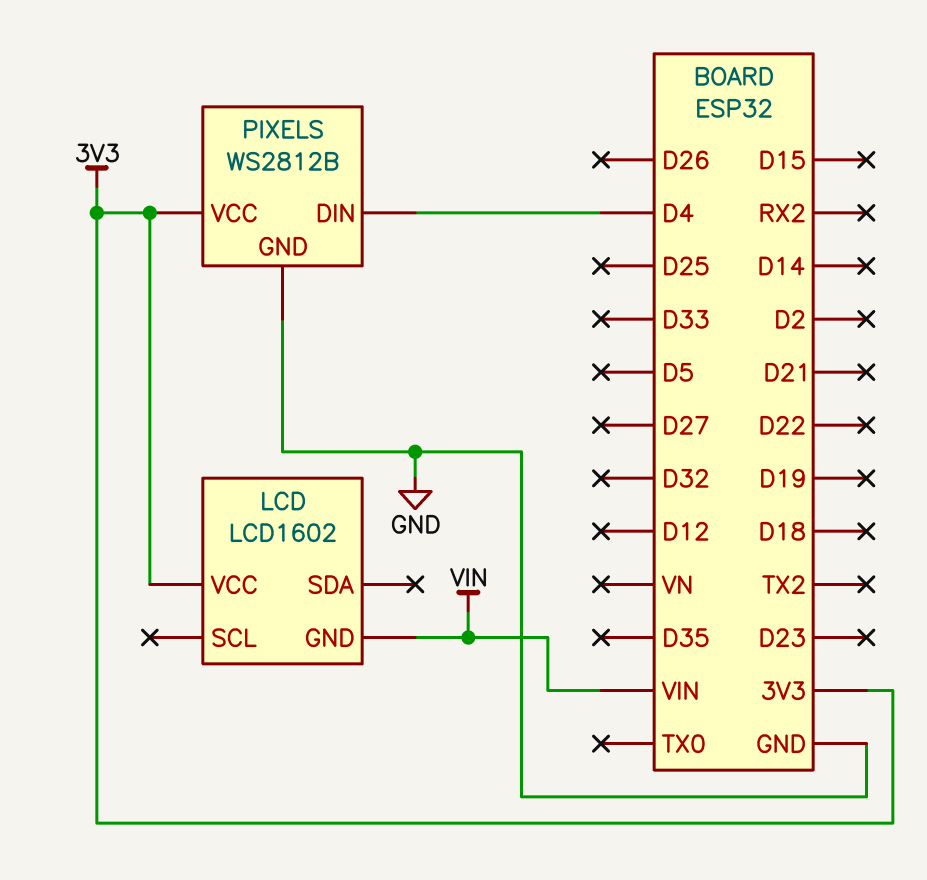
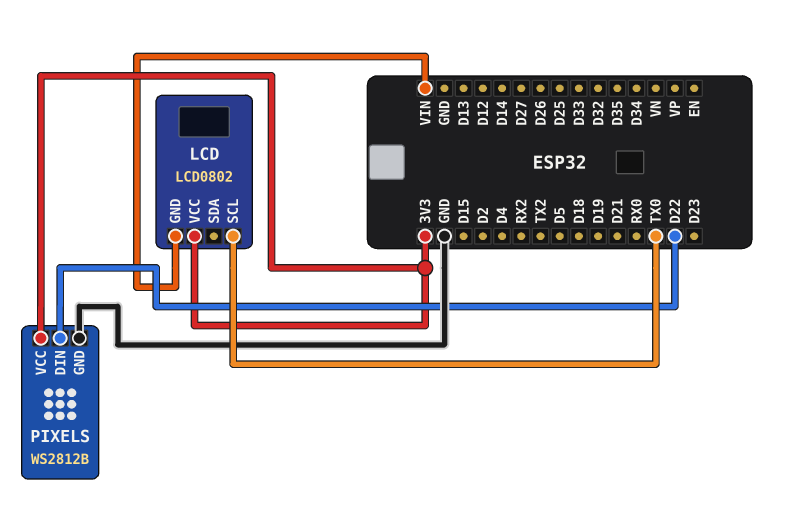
LCD: LCD1602 -> LCD0802
LCD pin SCL: none -> TX0
PIXELS pin DIN: D4 -> D22

